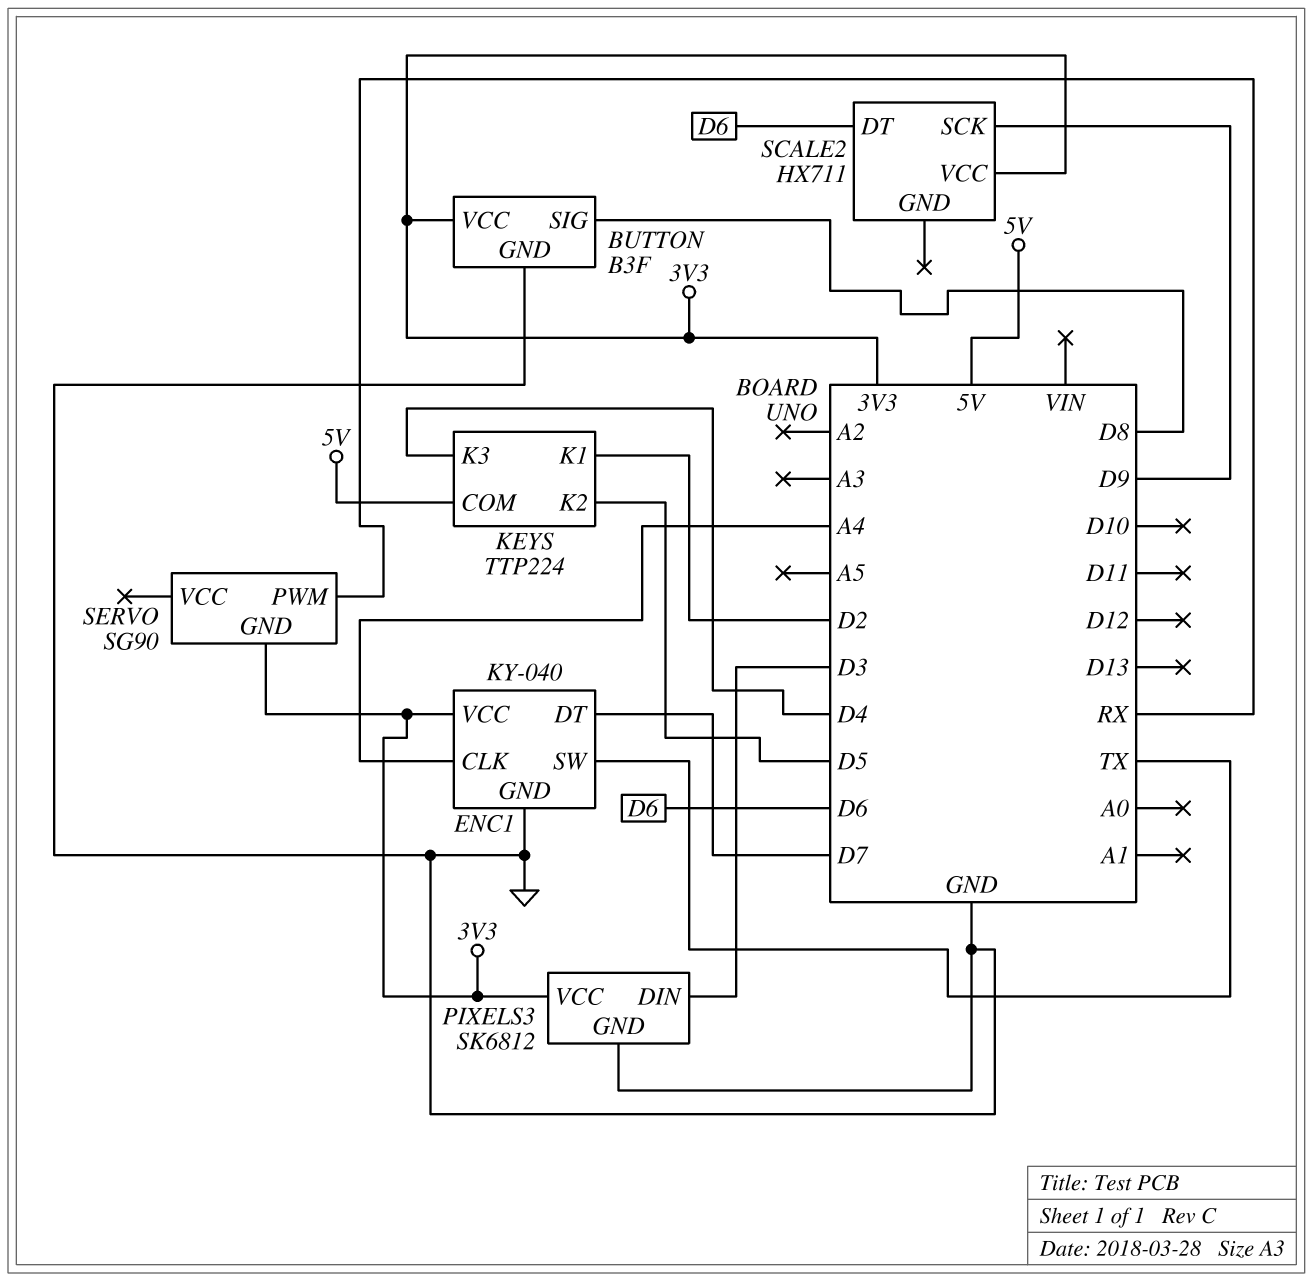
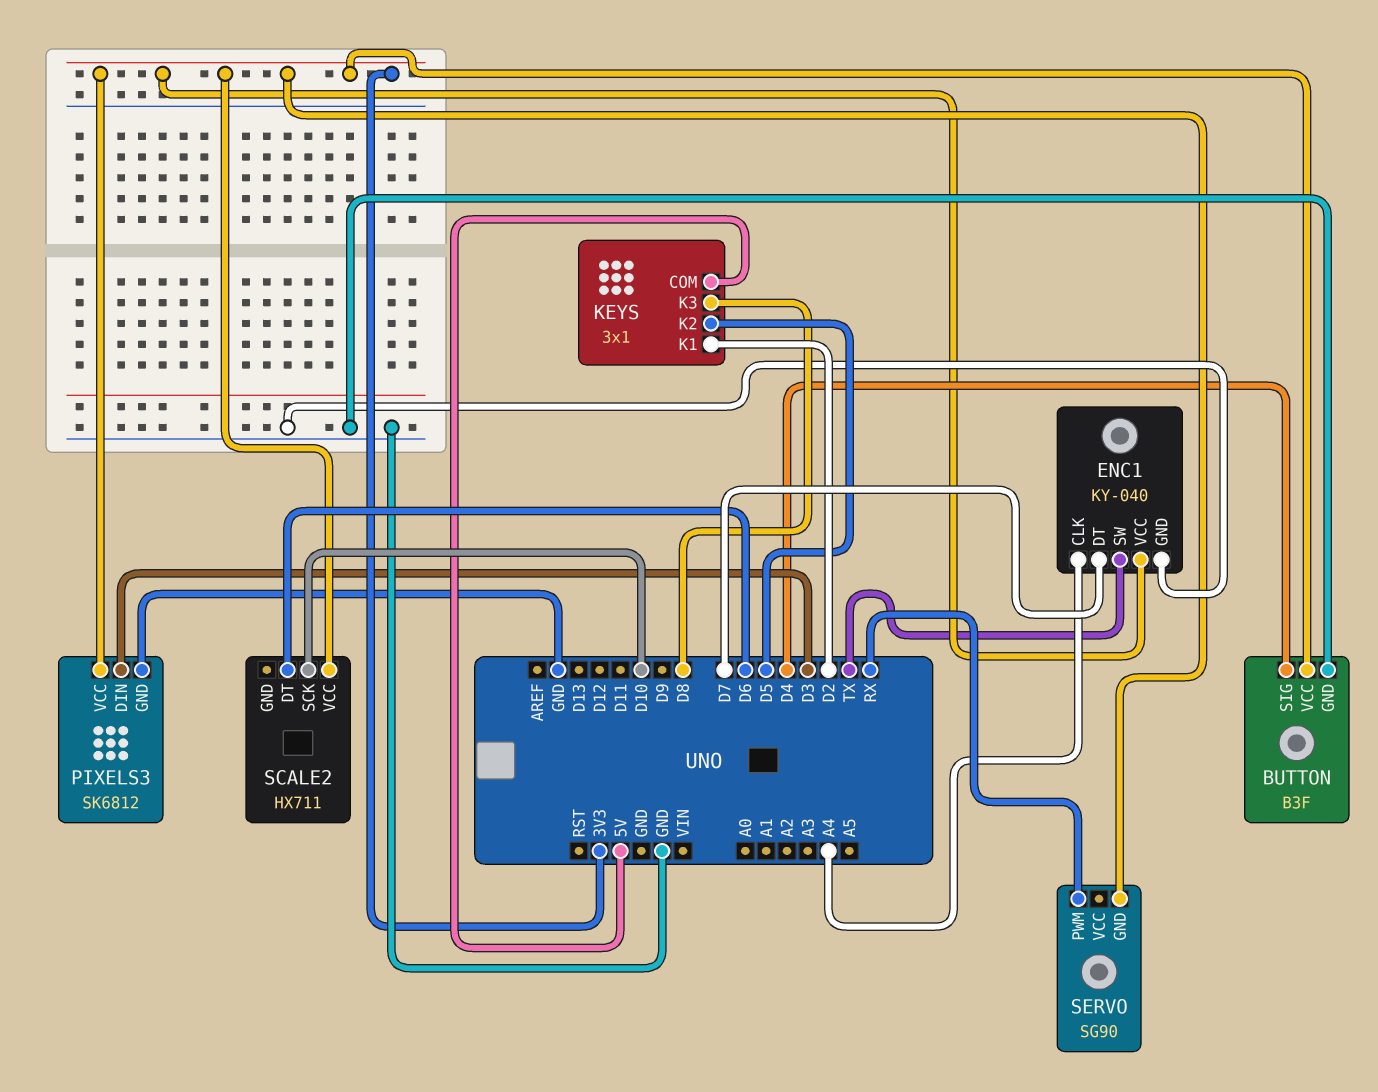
BUTTON pin SIG: D8 -> D4
KEYS: TTP224 -> 3x1
KEYS pin K3: D4 -> D8
SCALE2 pin SCK: D9 -> D10

